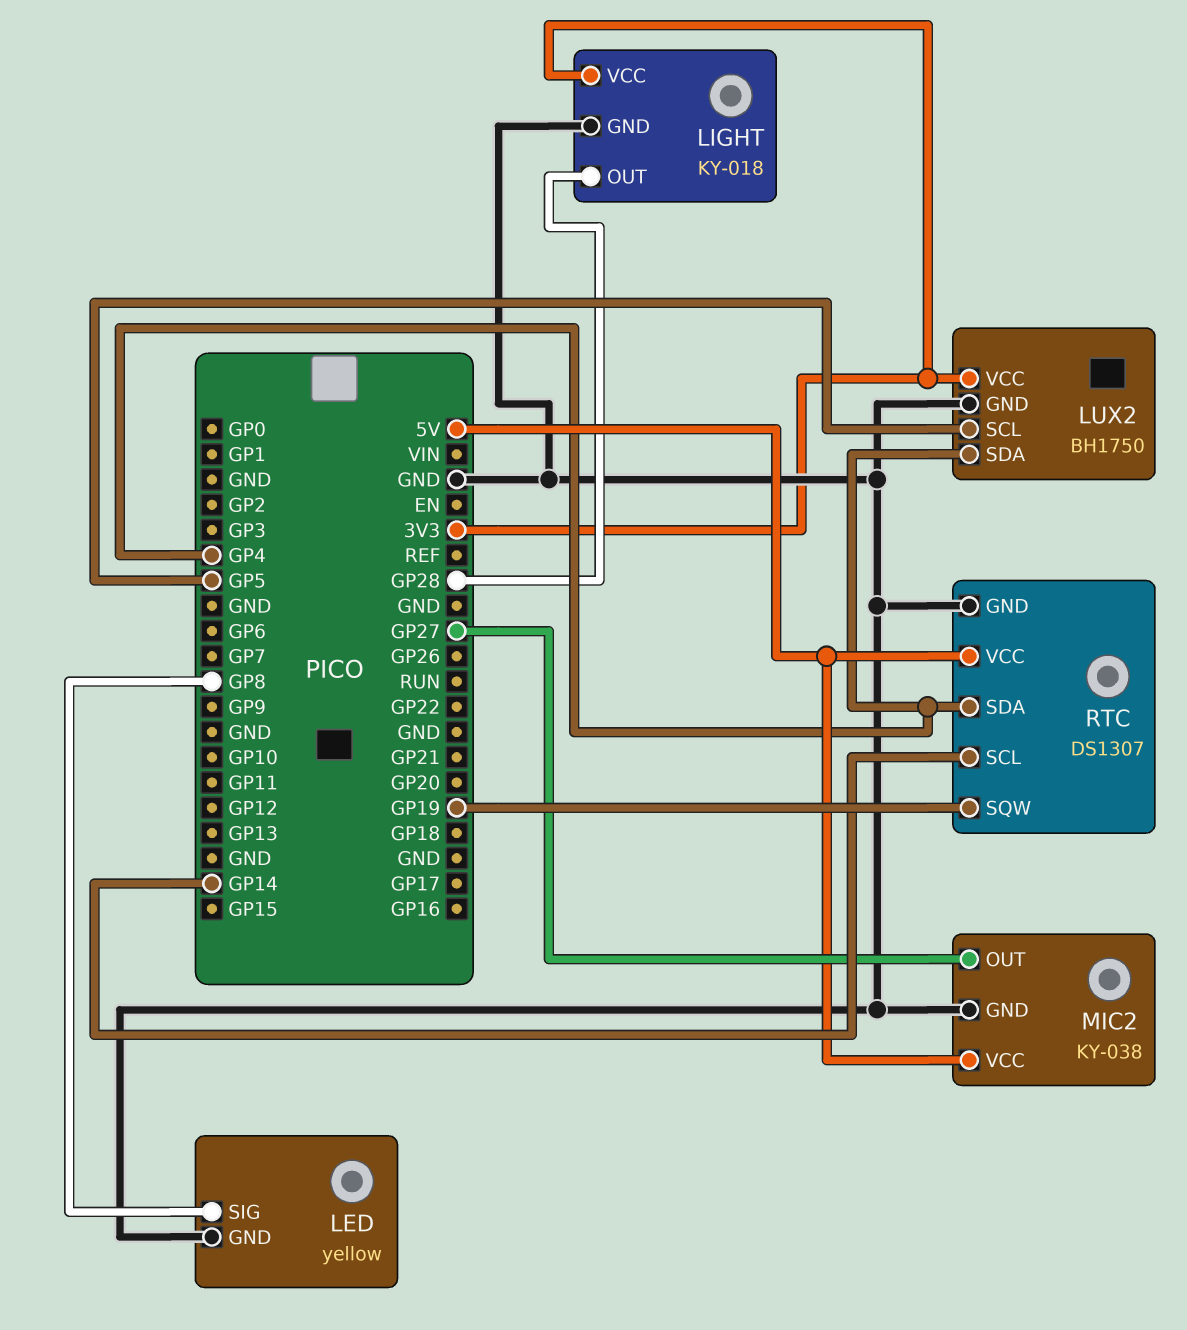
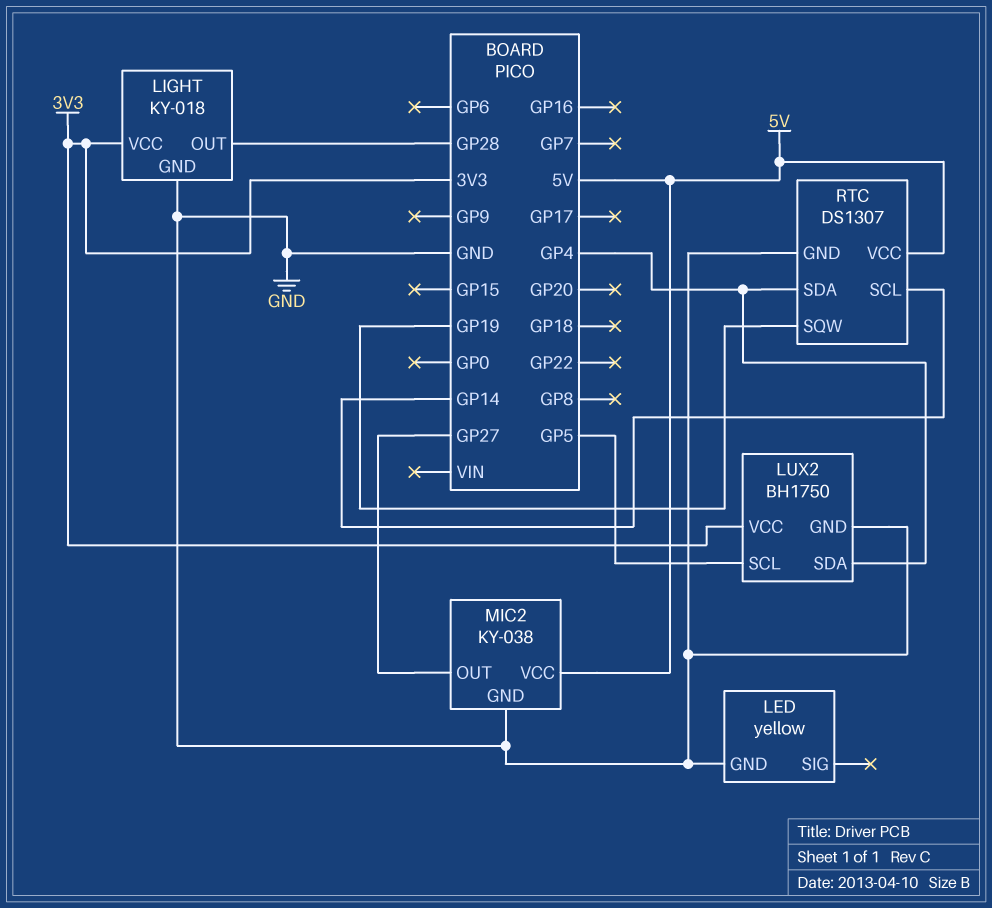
LED pin SIG: GP8 -> none

